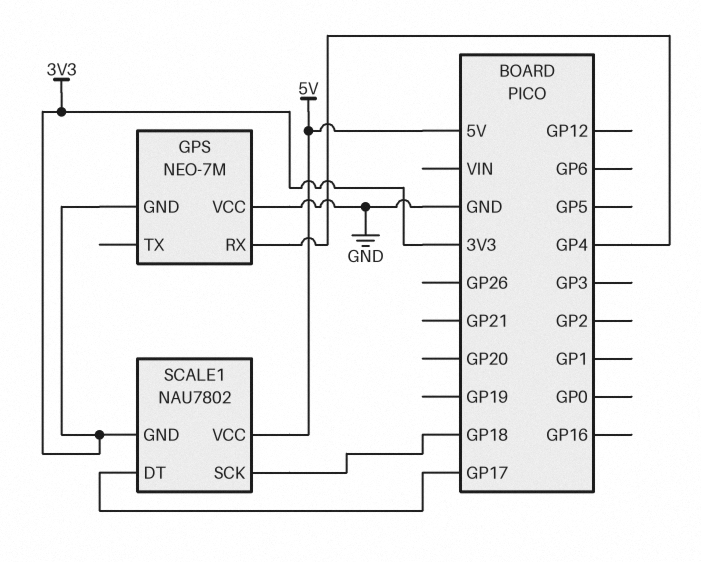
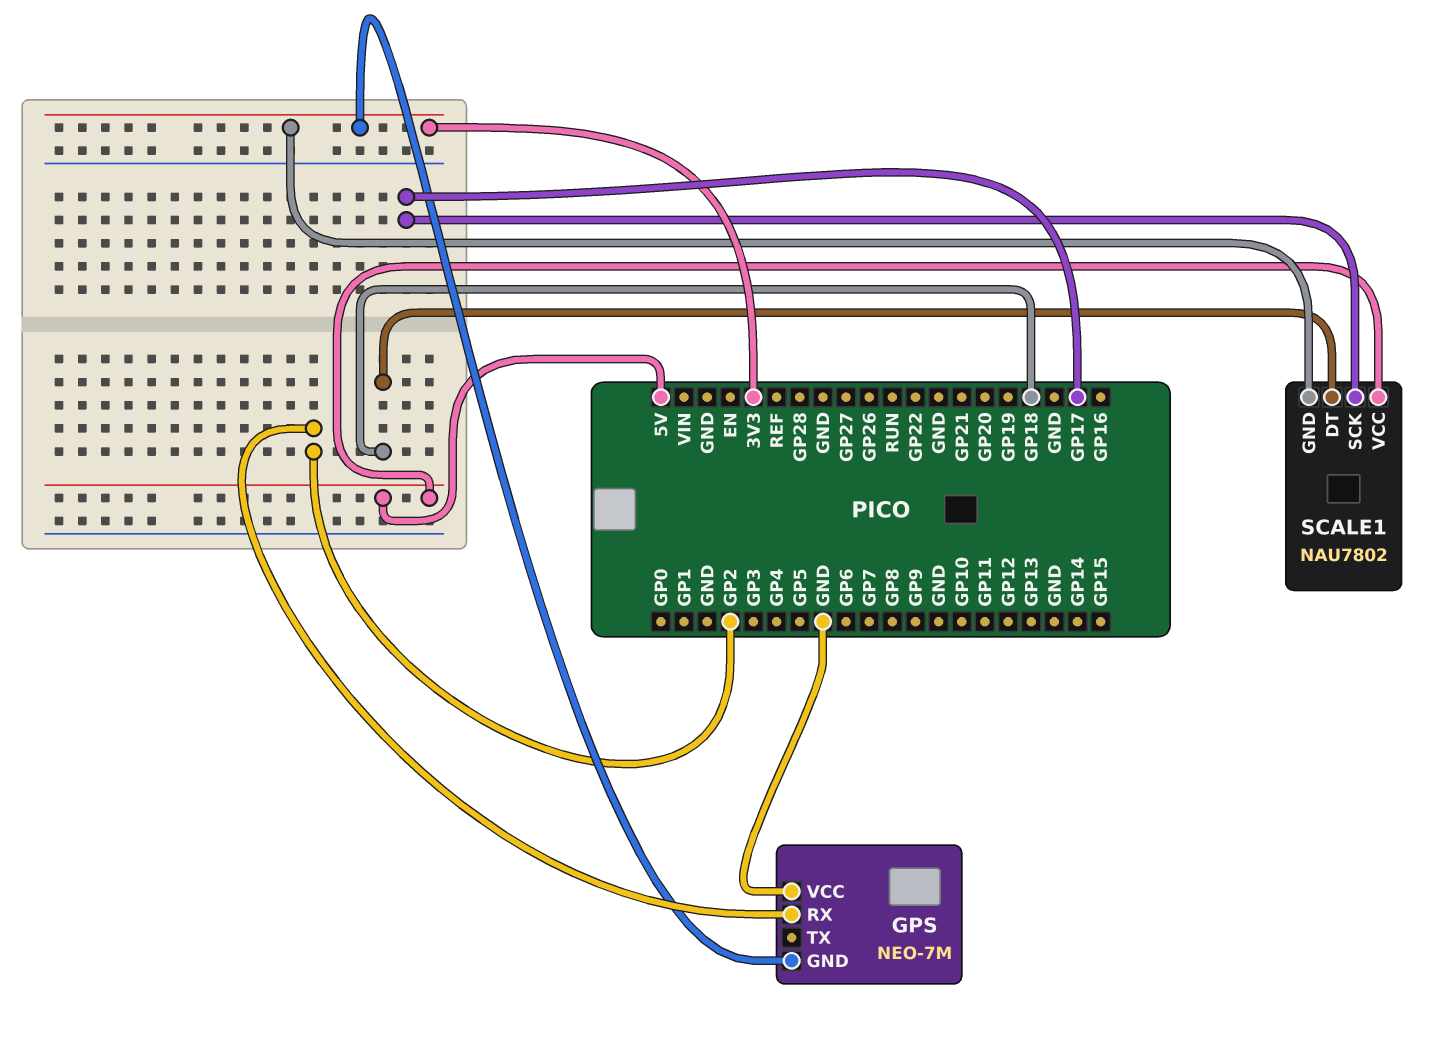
GPS pin RX: GP4 -> GP2
SCALE1 pin DT: GP17 -> GP18
SCALE1 pin SCK: GP18 -> GP17

